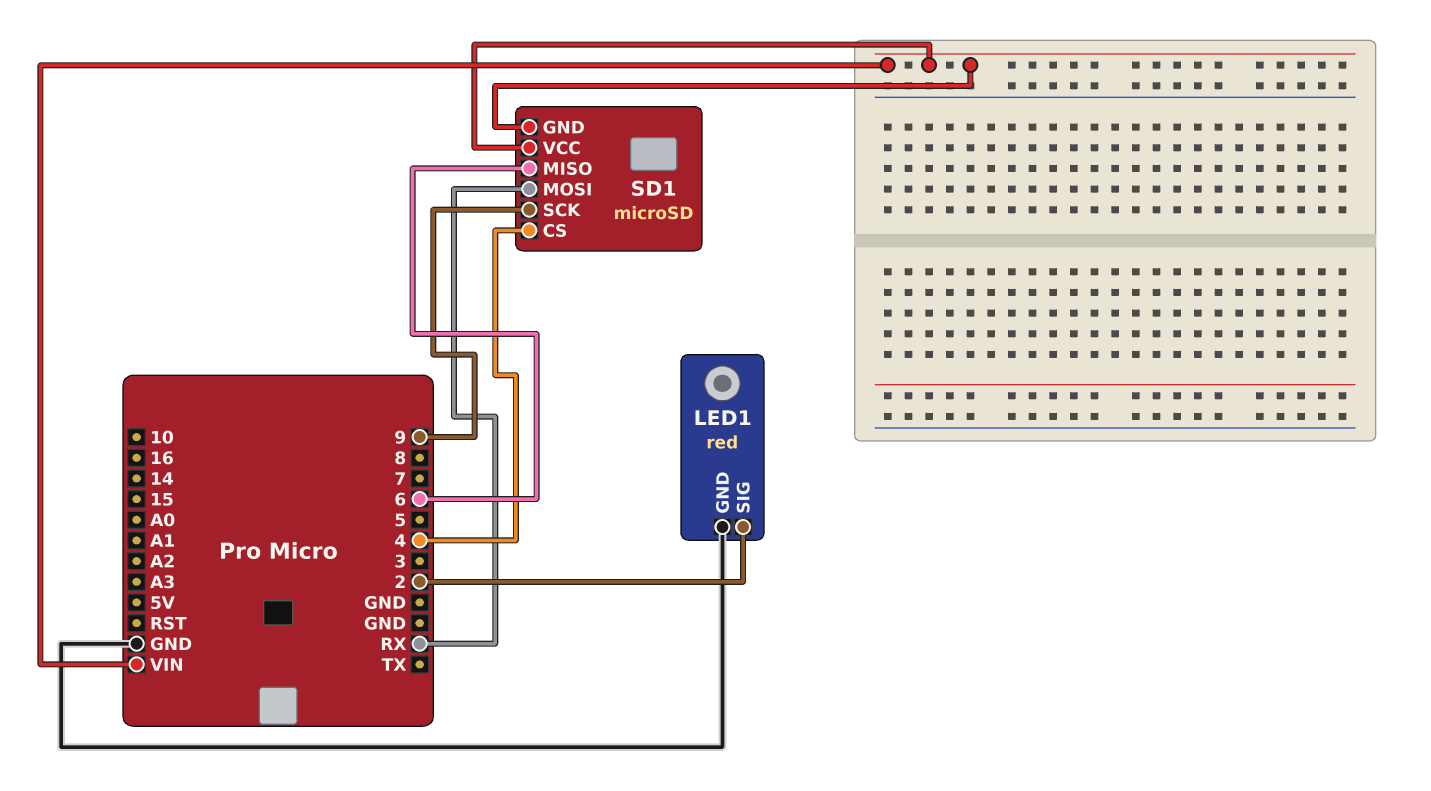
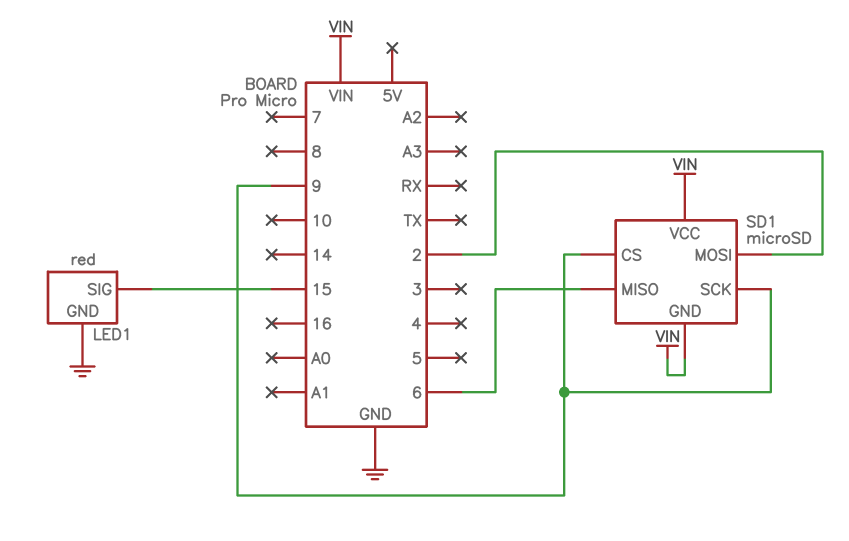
LED1 pin SIG: 2 -> 15
SD1 pin CS: 4 -> 9
SD1 pin MOSI: RX -> 2

